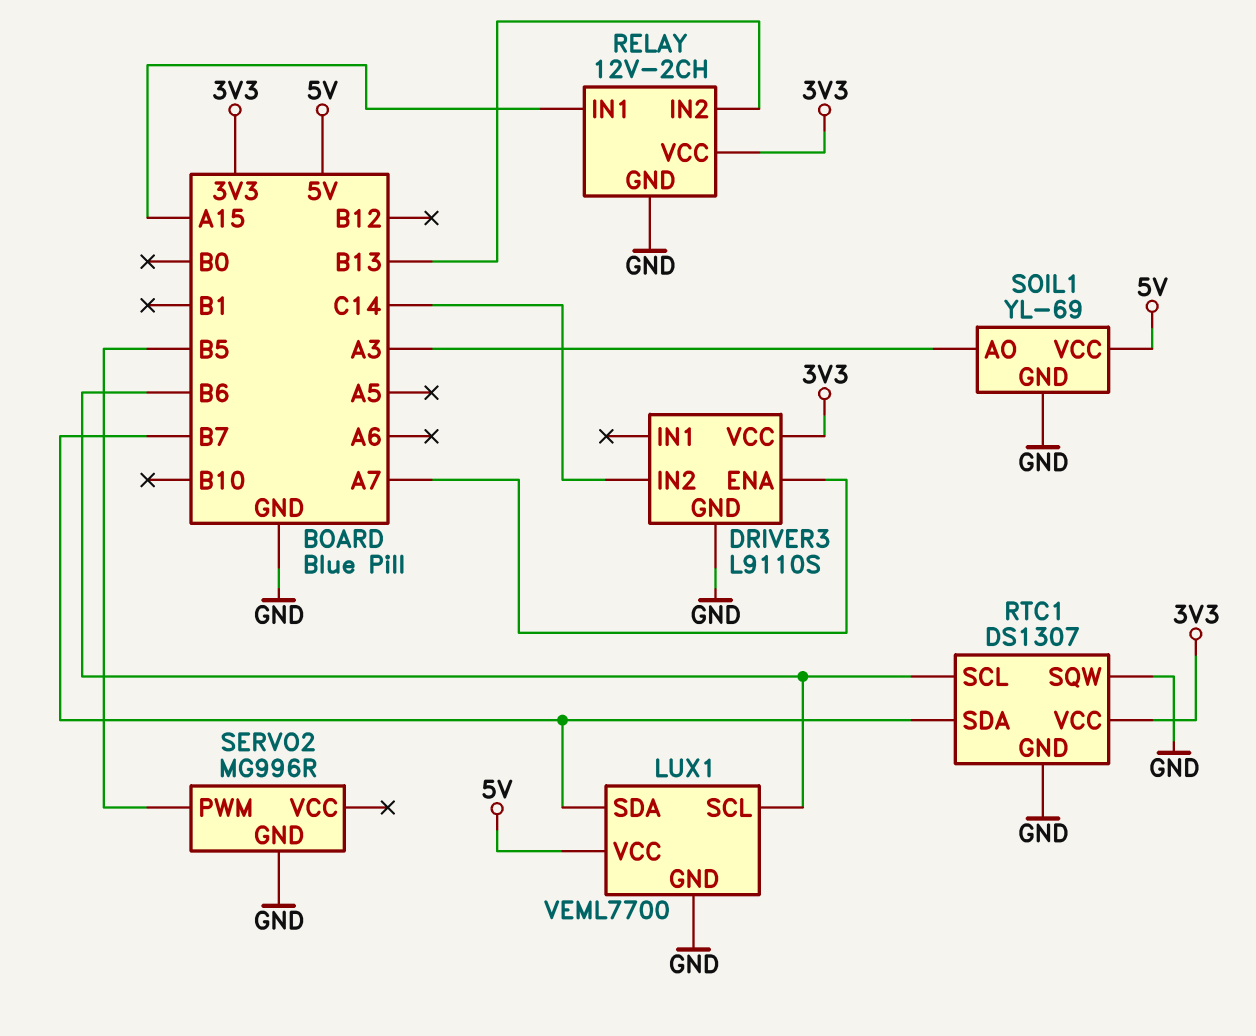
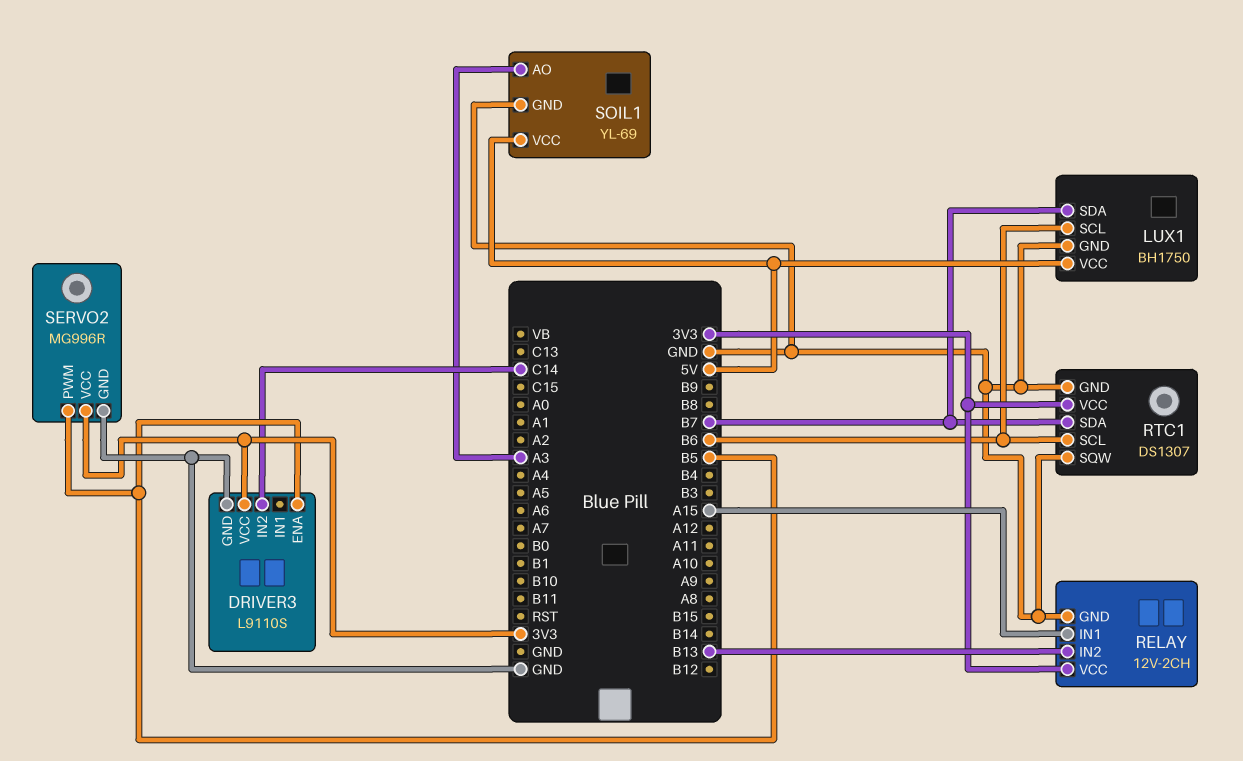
DRIVER3 pin ENA: A7 -> B5
LUX1: VEML7700 -> BH1750
SERVO2 pin VCC: none -> 3V3

